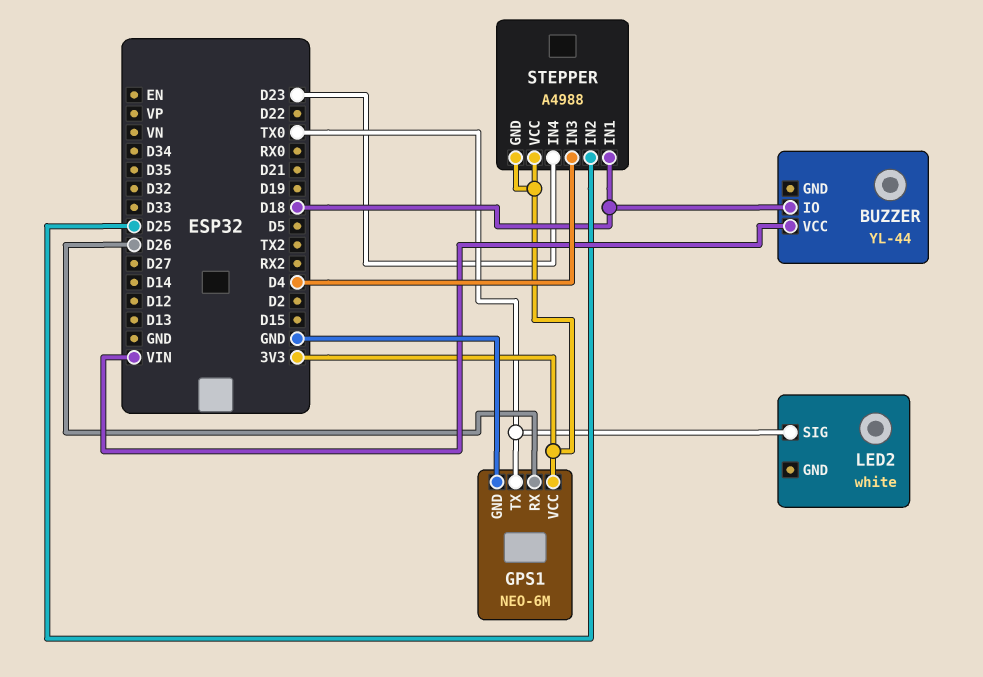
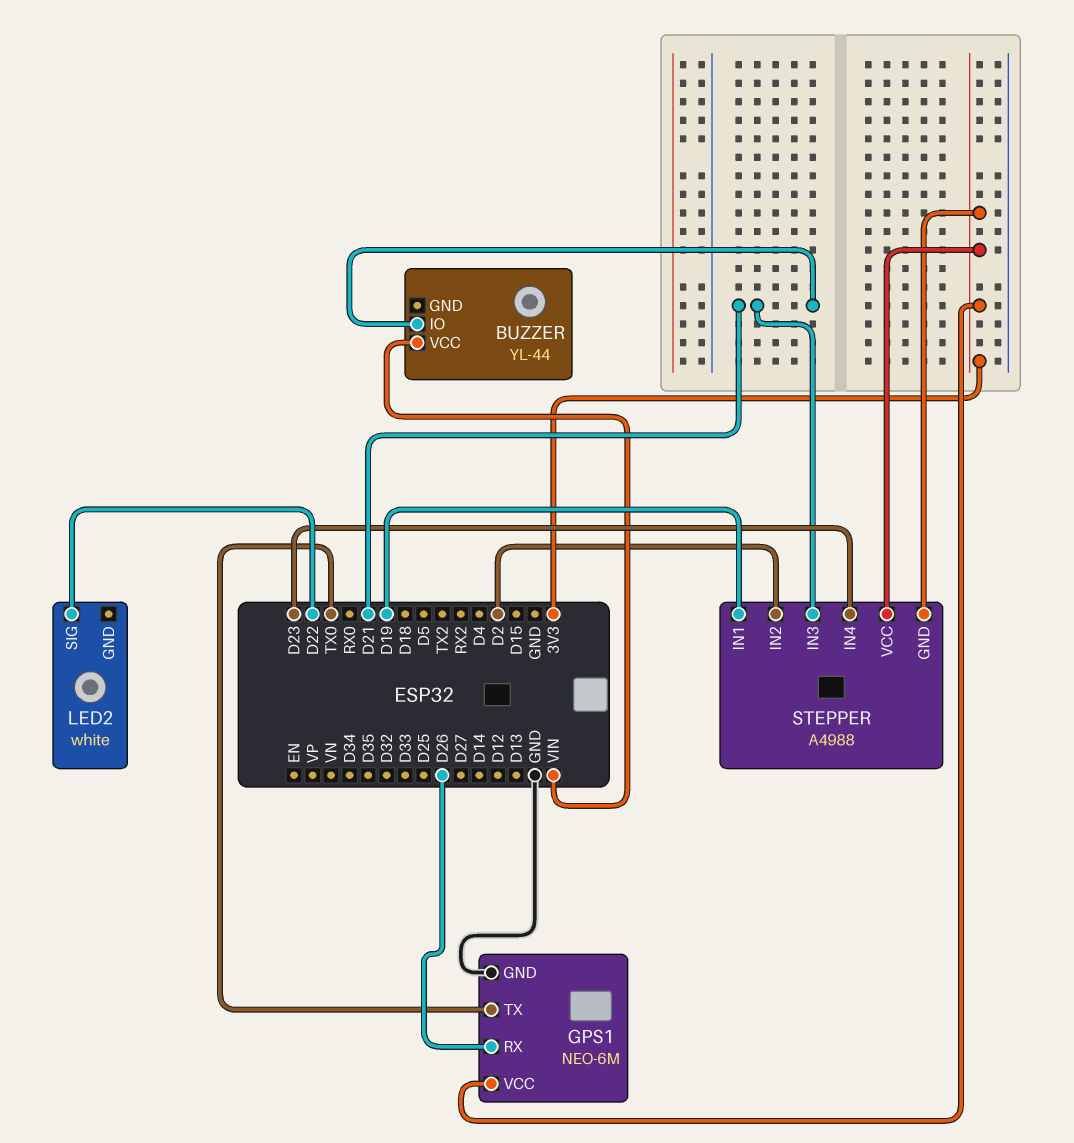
BUZZER pin IO: D18 -> D21
LED2 pin SIG: TX0 -> D22
STEPPER pin IN1: D18 -> D19
STEPPER pin IN2: D25 -> D2
STEPPER pin IN3: D4 -> D21

